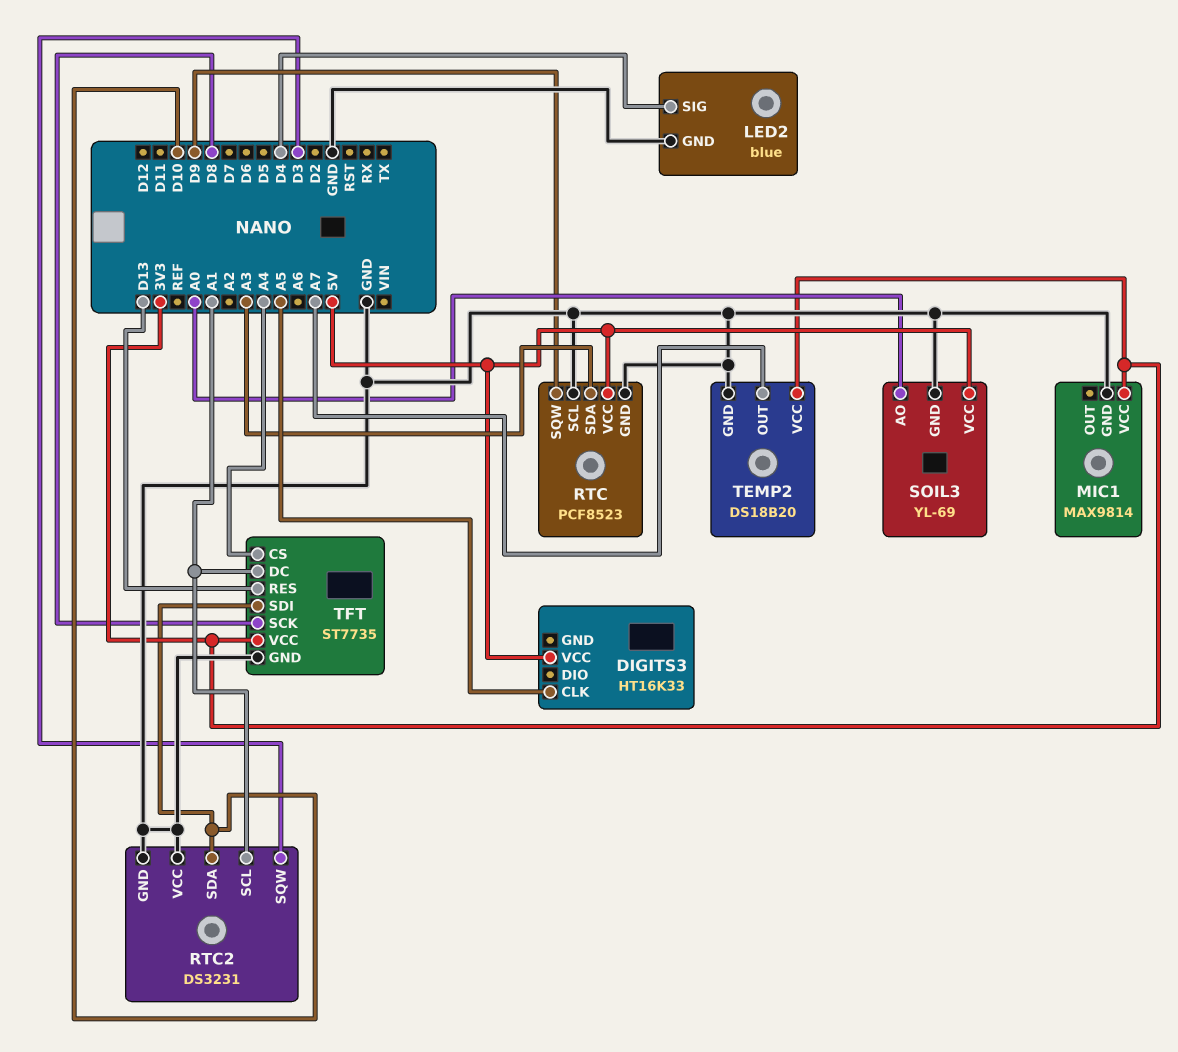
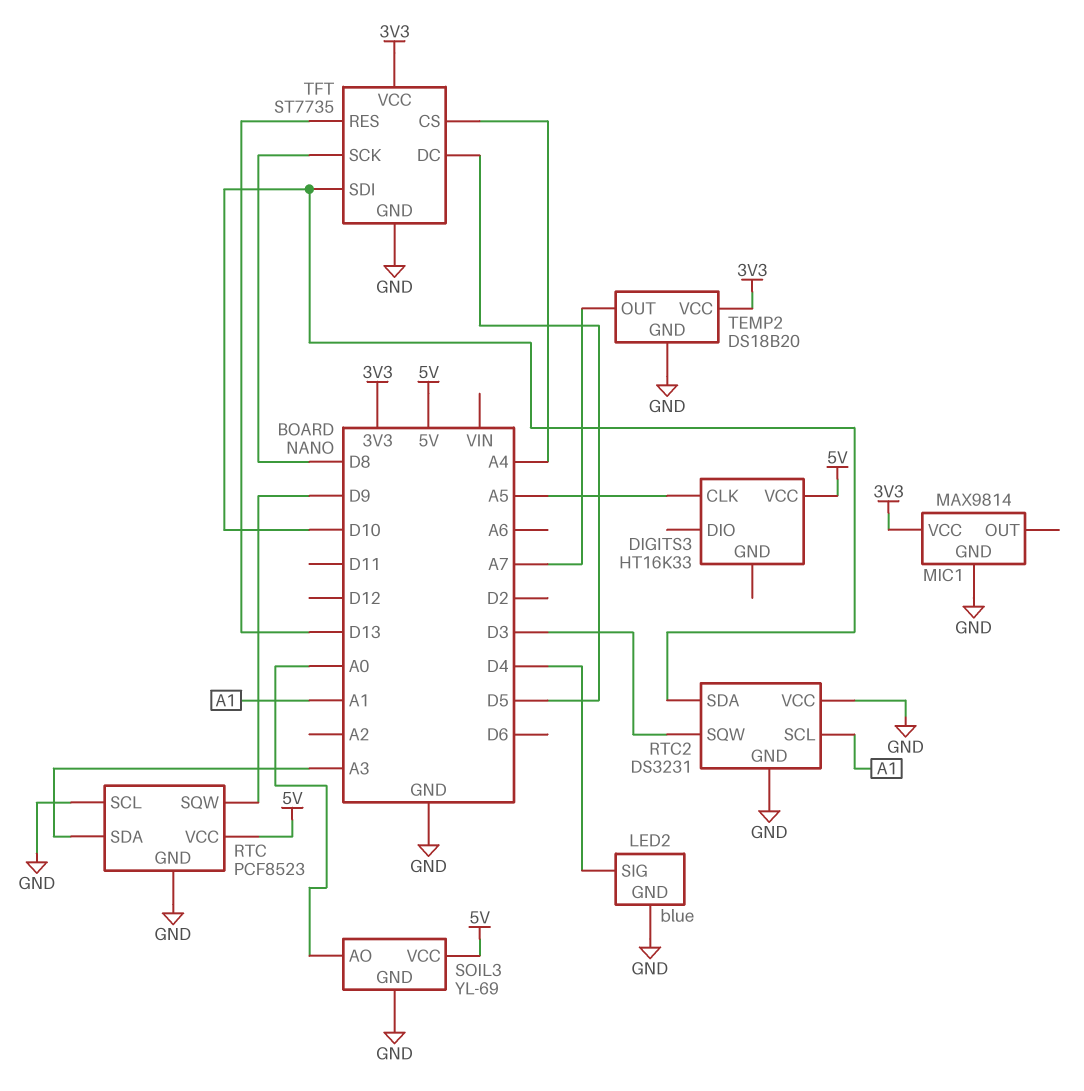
TFT pin DC: A1 -> D5

